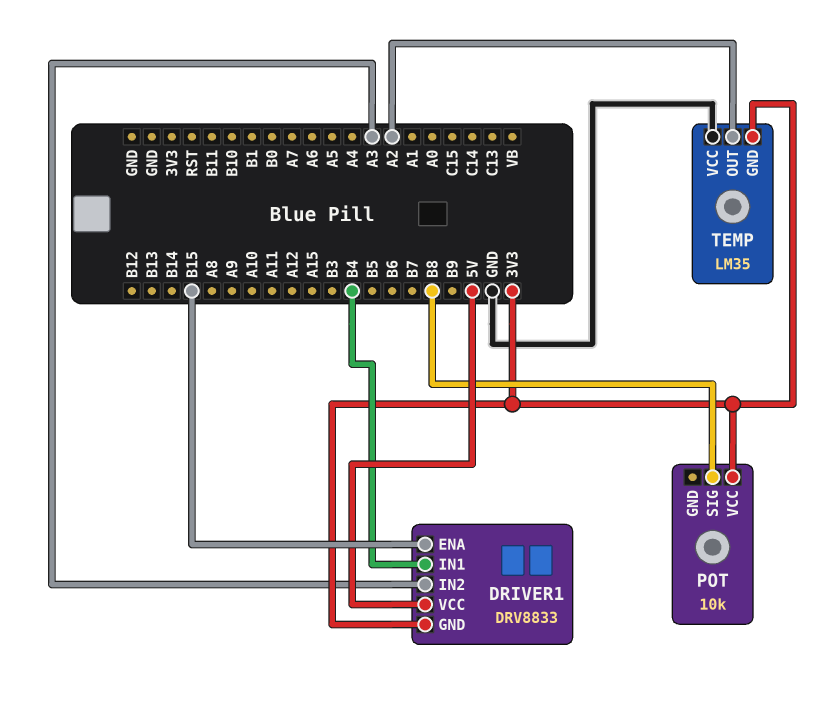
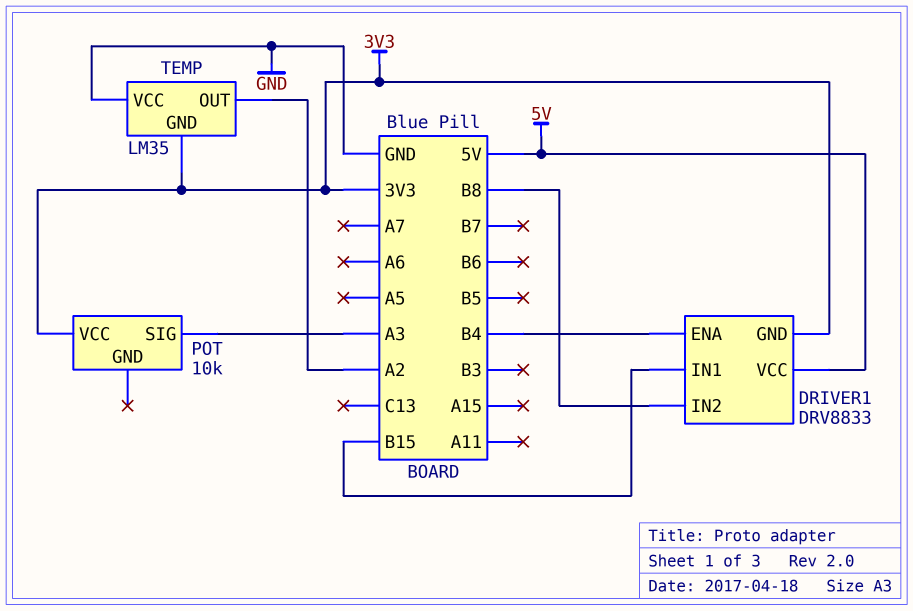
DRIVER1 pin ENA: B15 -> B4
DRIVER1 pin IN1: B4 -> B15
DRIVER1 pin IN2: A3 -> B8
POT pin SIG: B8 -> A3

